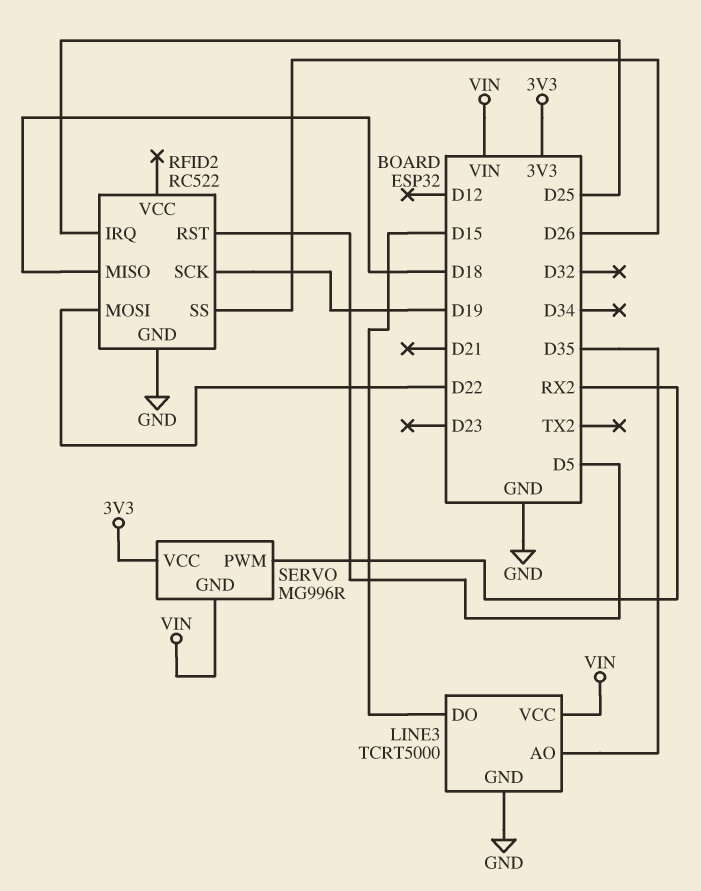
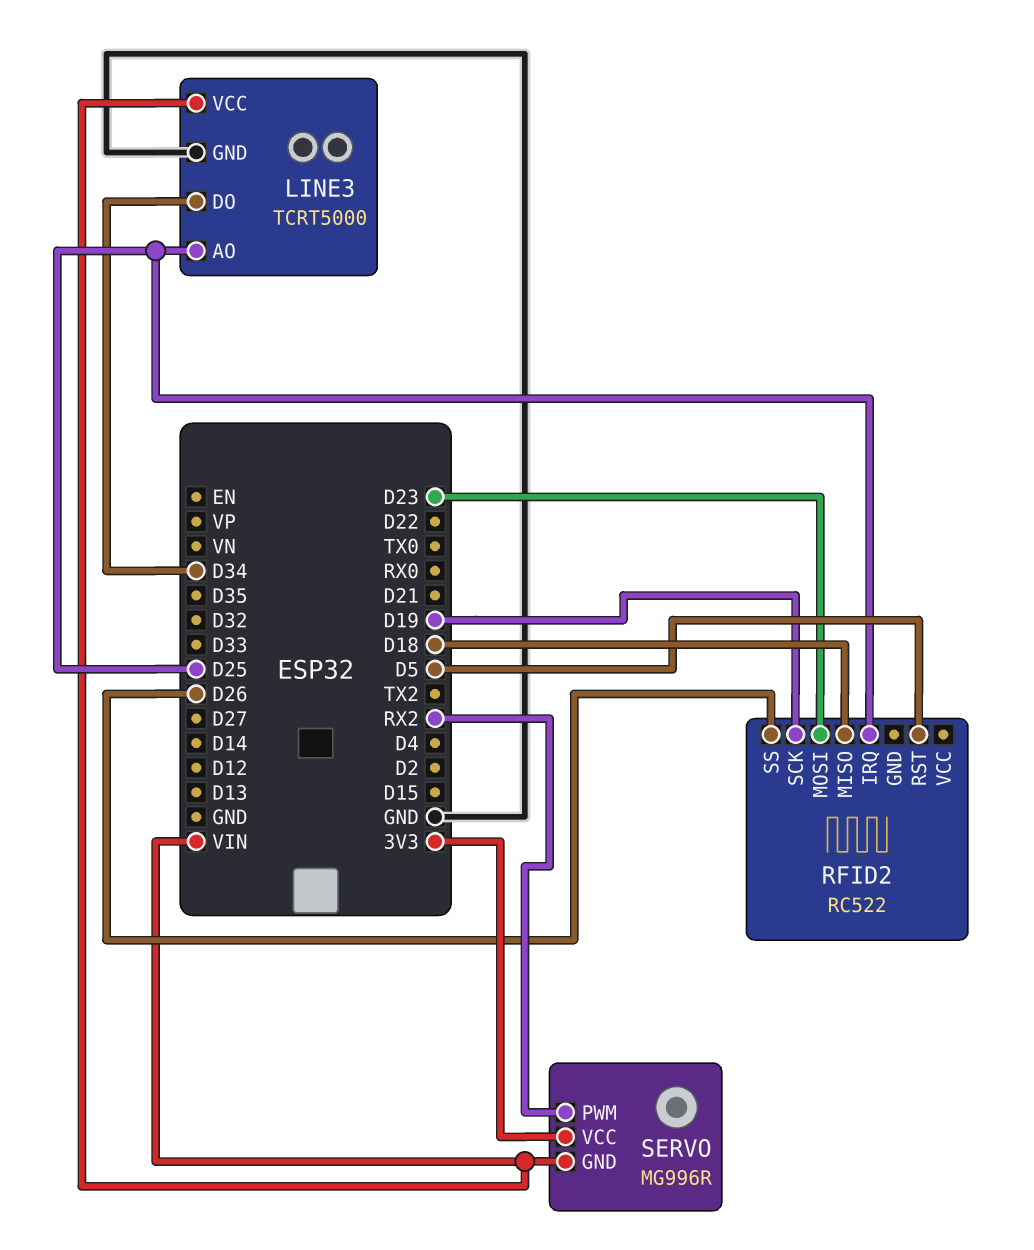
LINE3 pin AO: D35 -> D25
LINE3 pin DO: D15 -> D34
RFID2 pin GND: GND -> none
RFID2 pin MOSI: D22 -> D23

